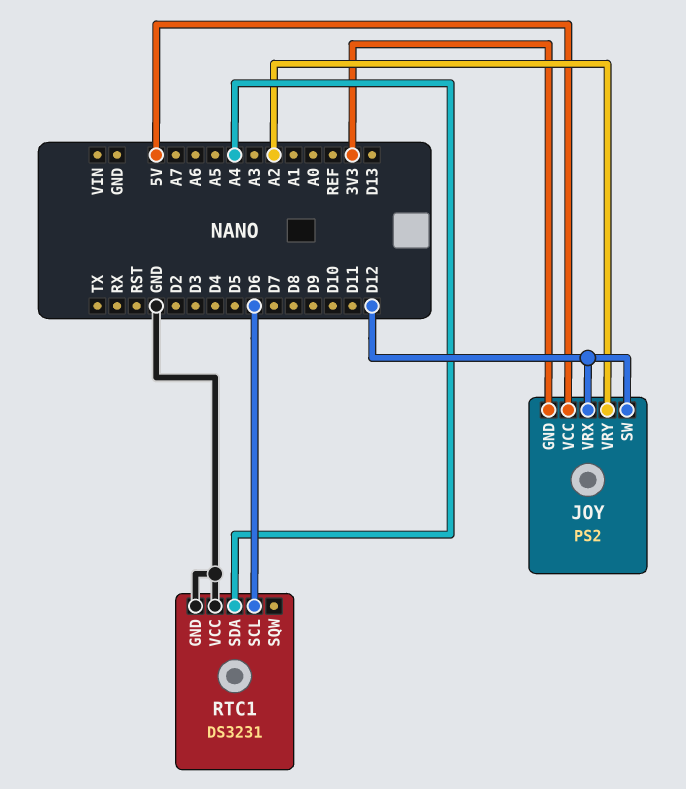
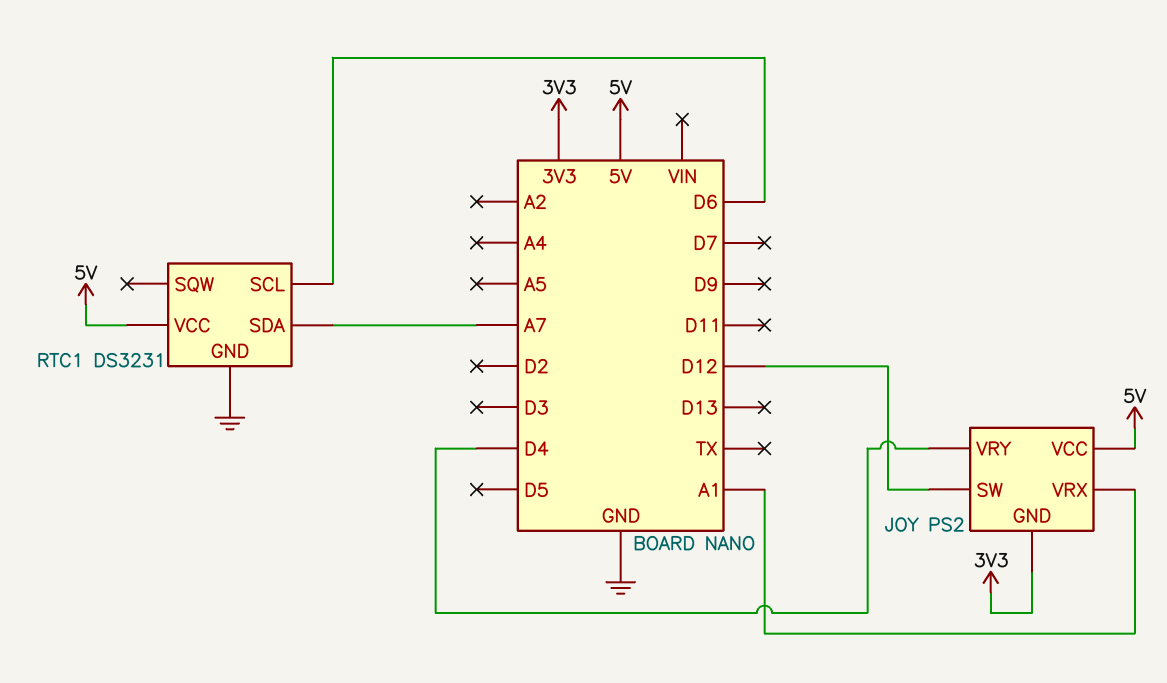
JOY pin VRX: D12 -> A1
JOY pin VRY: A2 -> D4
RTC1 pin SDA: A4 -> A7
RTC1 pin VCC: GND -> 5V

